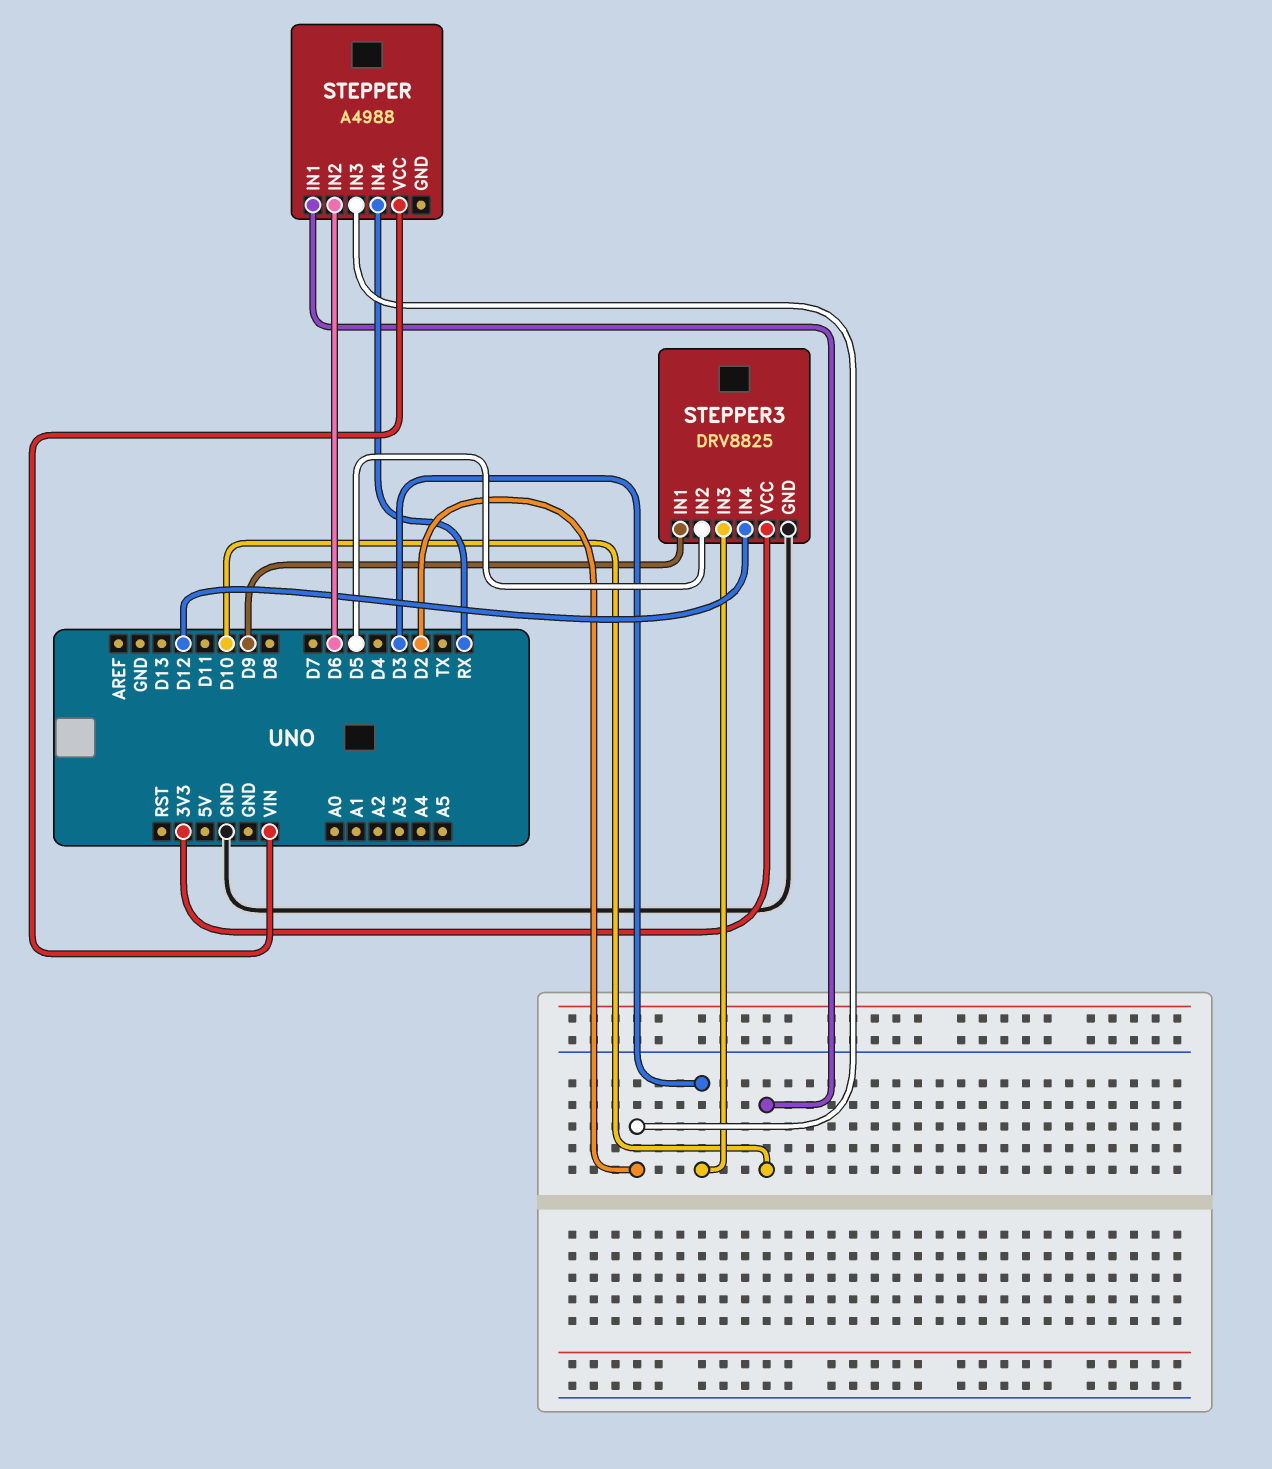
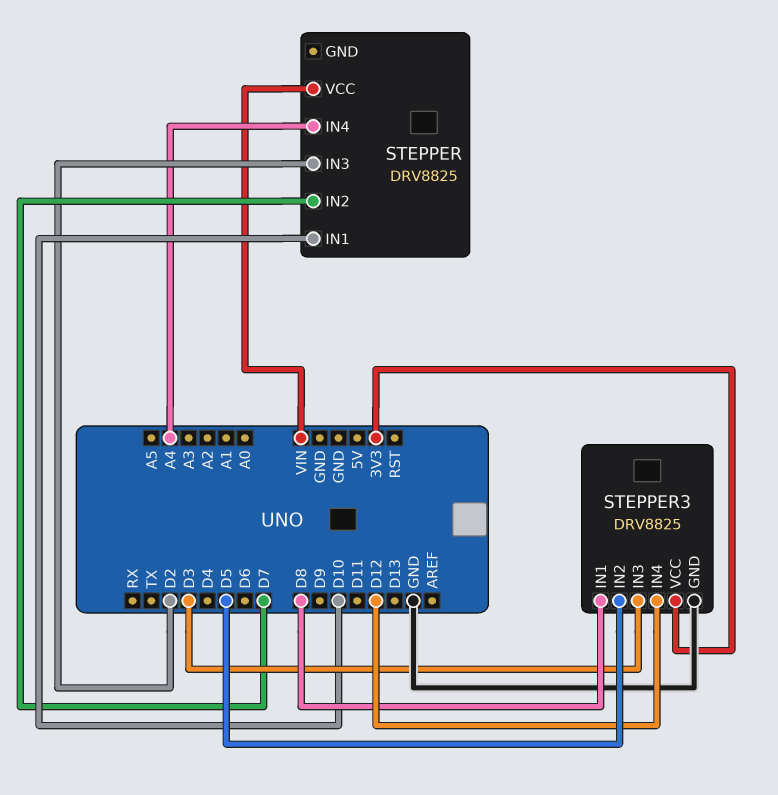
STEPPER: A4988 -> DRV8825
STEPPER pin IN2: D6 -> D7
STEPPER pin IN4: RX -> A4
STEPPER3 pin IN1: D9 -> D8

